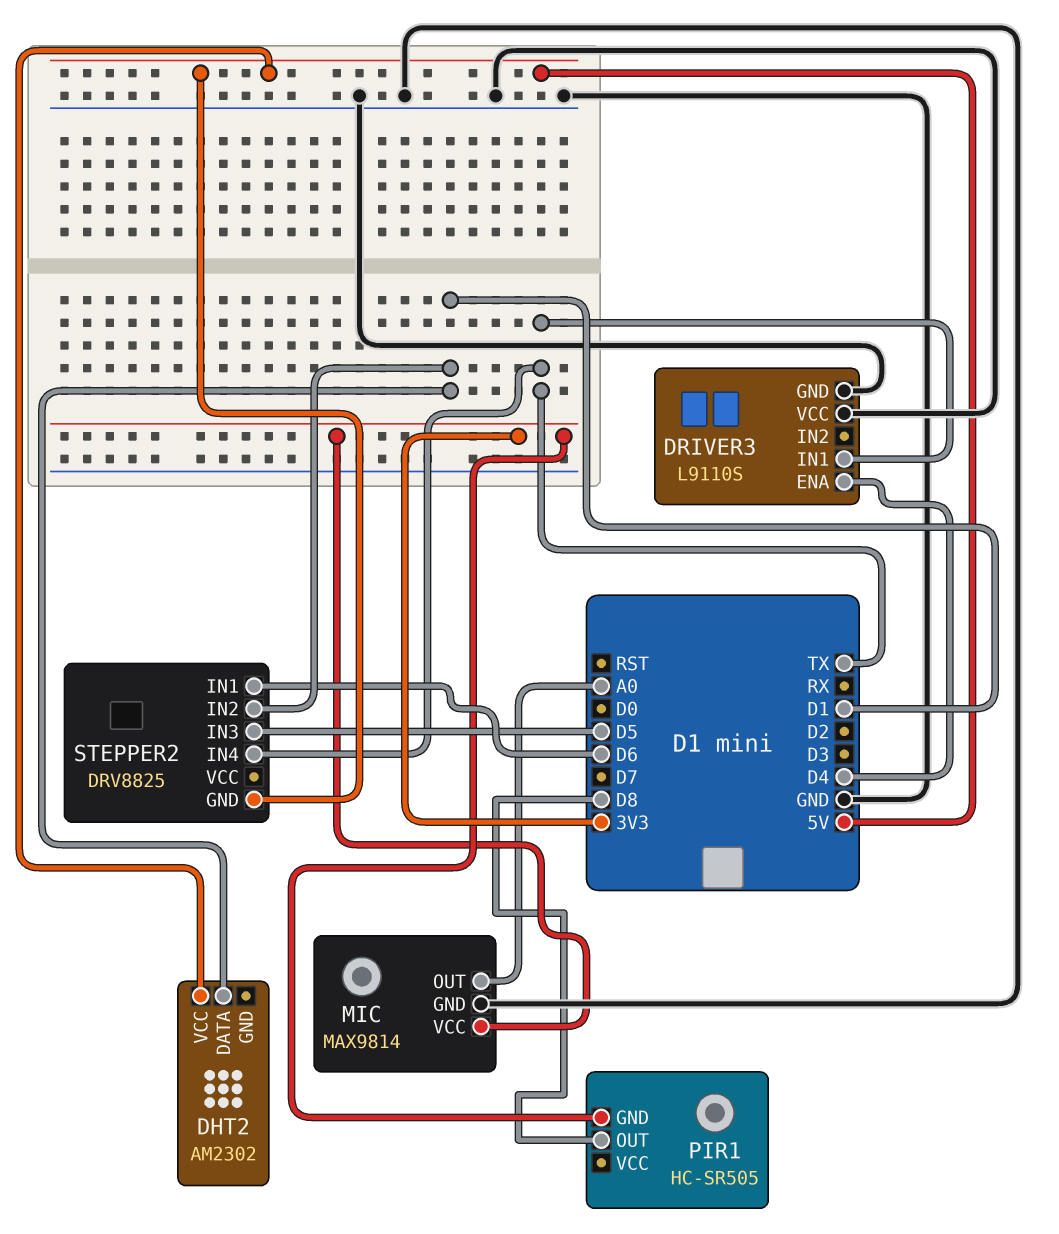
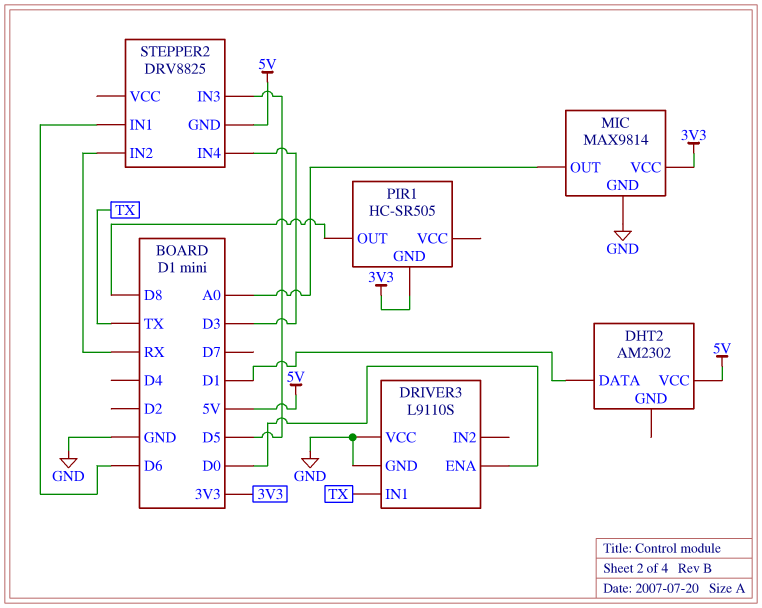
DRIVER3 pin ENA: D4 -> D0
STEPPER2 pin IN2: D1 -> RX
STEPPER2 pin IN4: TX -> D3

